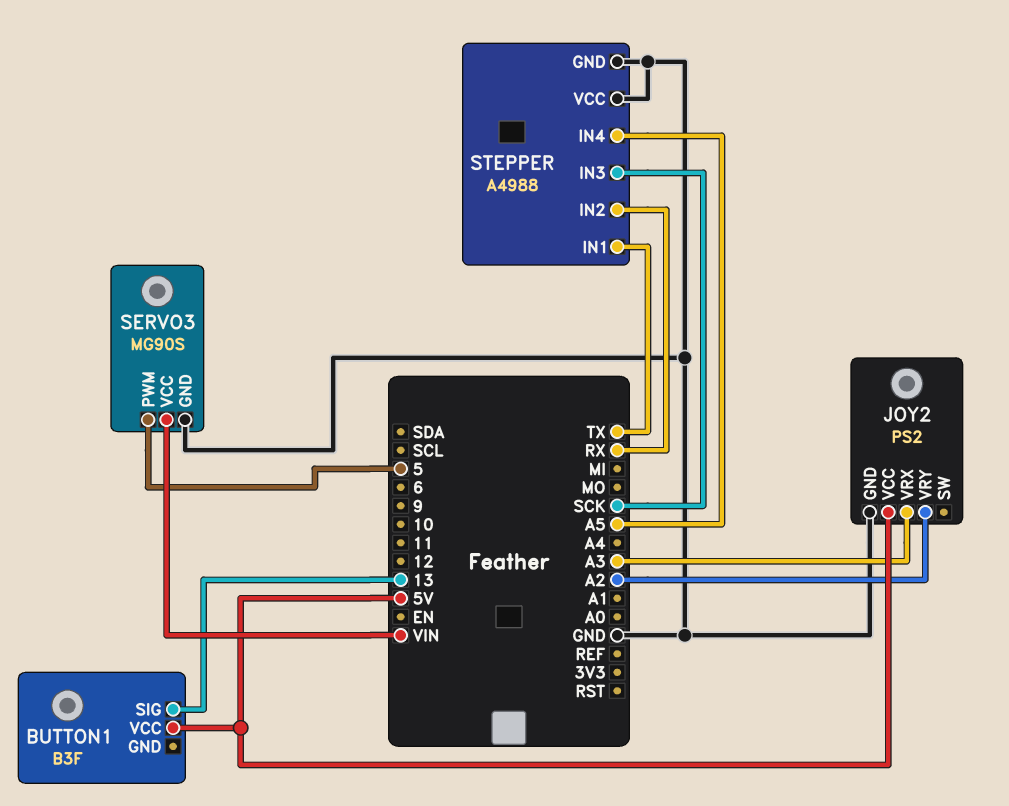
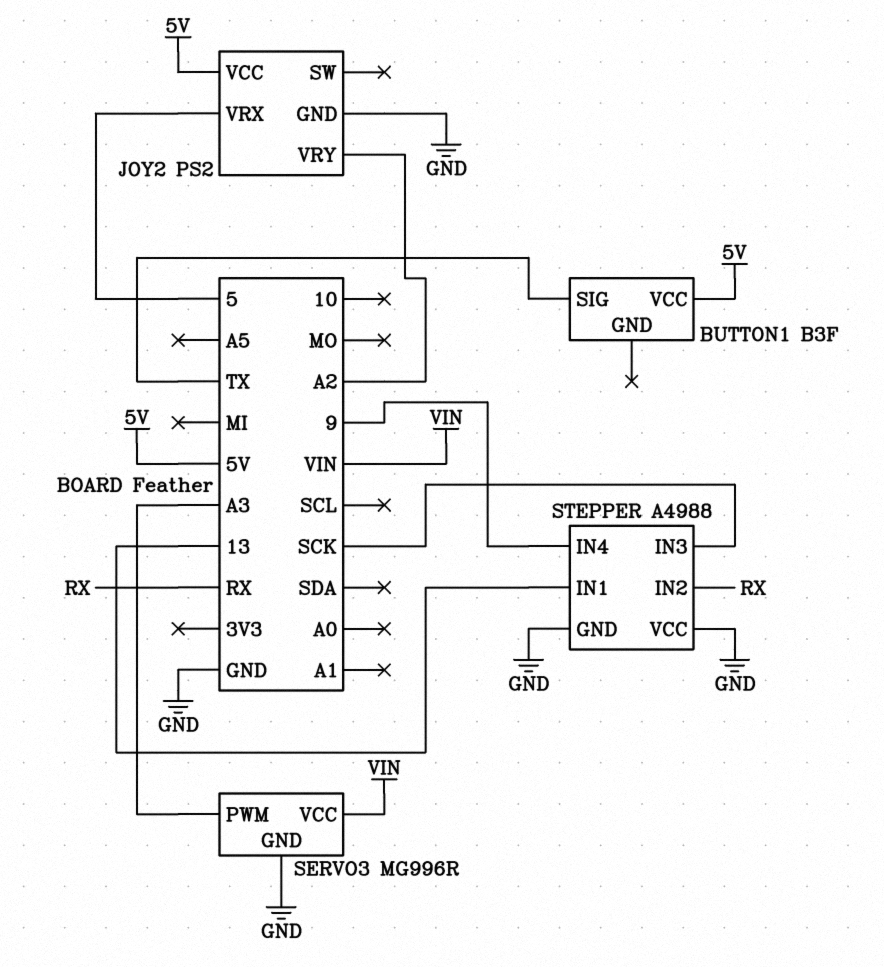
BUTTON1 pin SIG: 13 -> TX
JOY2 pin VRX: A3 -> 5
SERVO3: MG90S -> MG996R
SERVO3 pin PWM: 5 -> A3
STEPPER pin IN1: TX -> 13
STEPPER pin IN4: A5 -> 9

